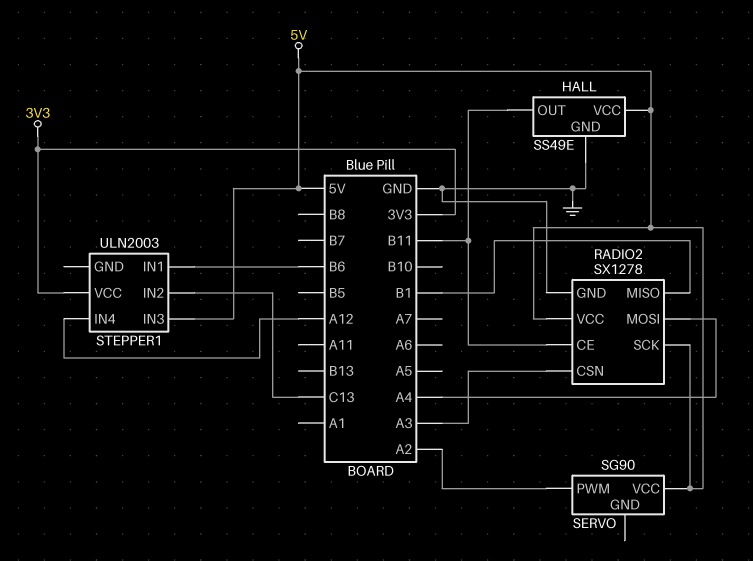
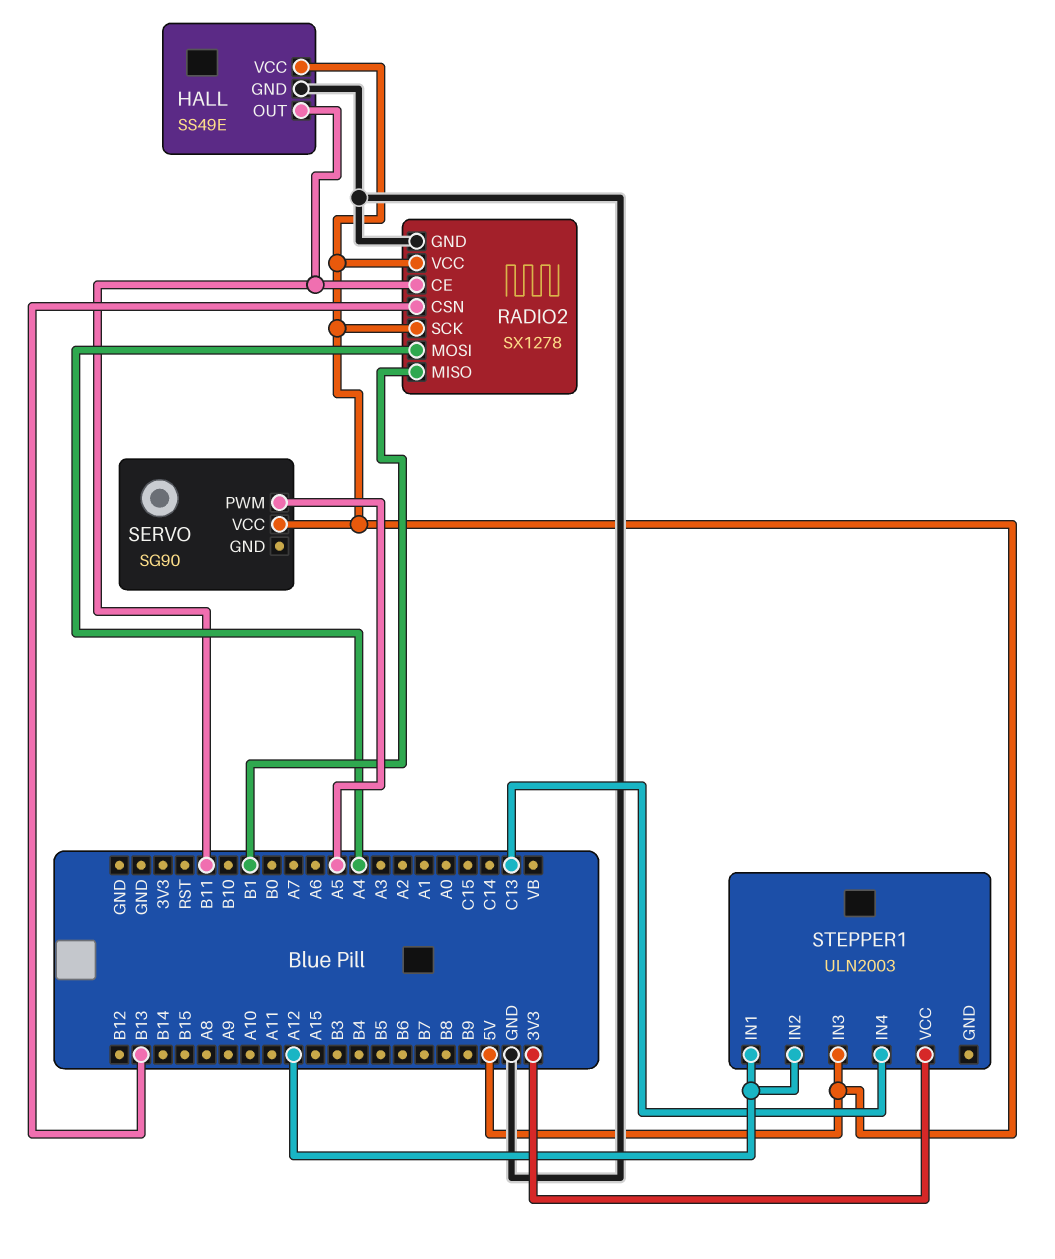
RADIO2 pin CSN: A3 -> B13
SERVO pin PWM: A2 -> A5
STEPPER1 pin IN1: B6 -> A12
STEPPER1 pin IN2: C13 -> A12
STEPPER1 pin IN4: A12 -> C13

